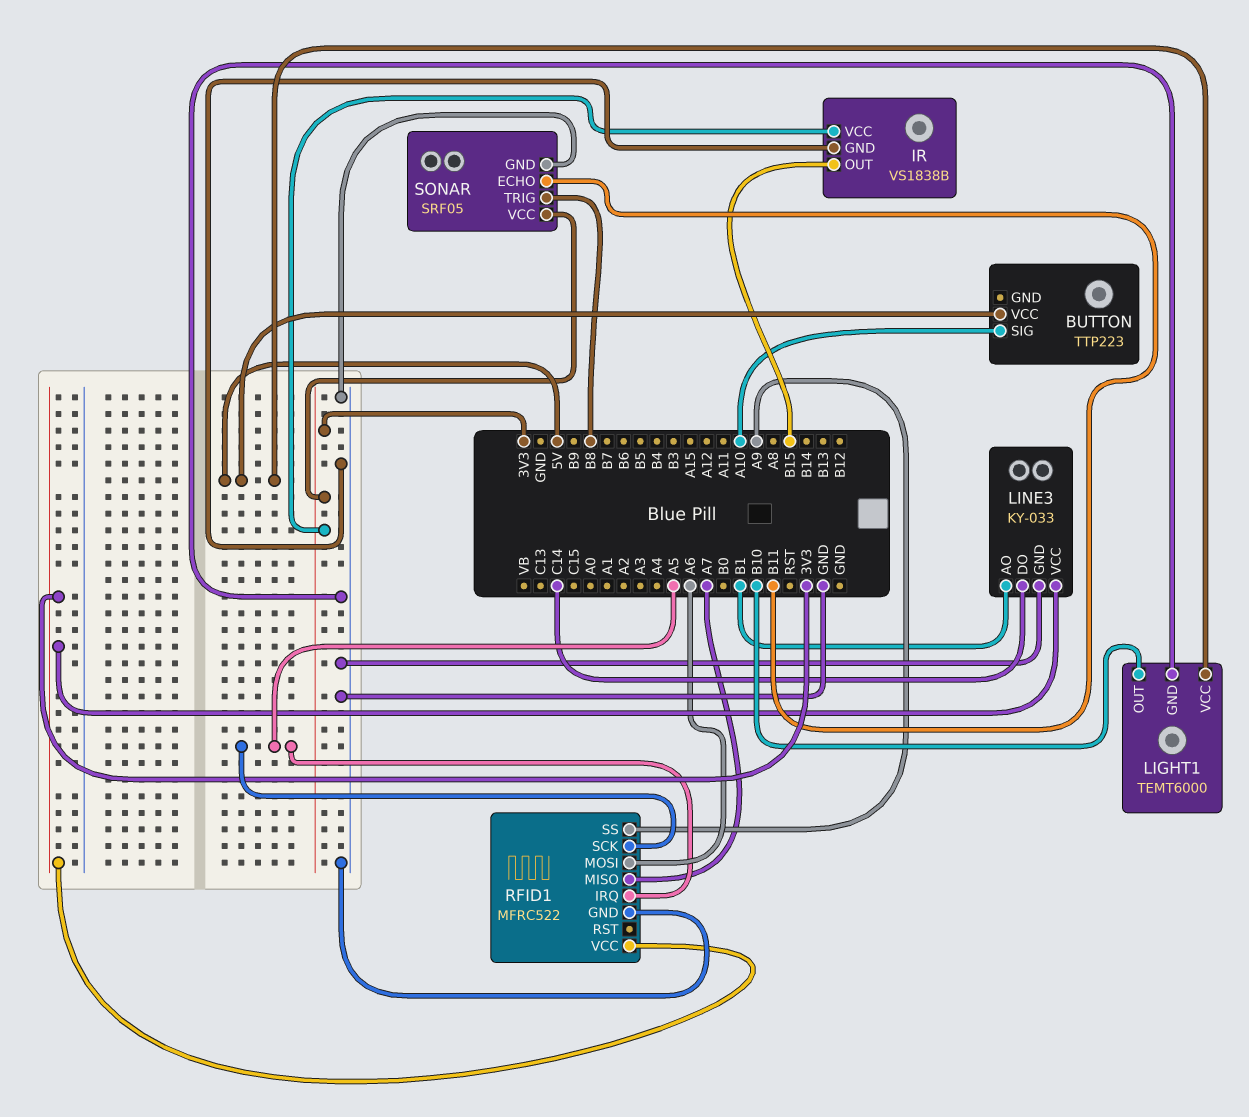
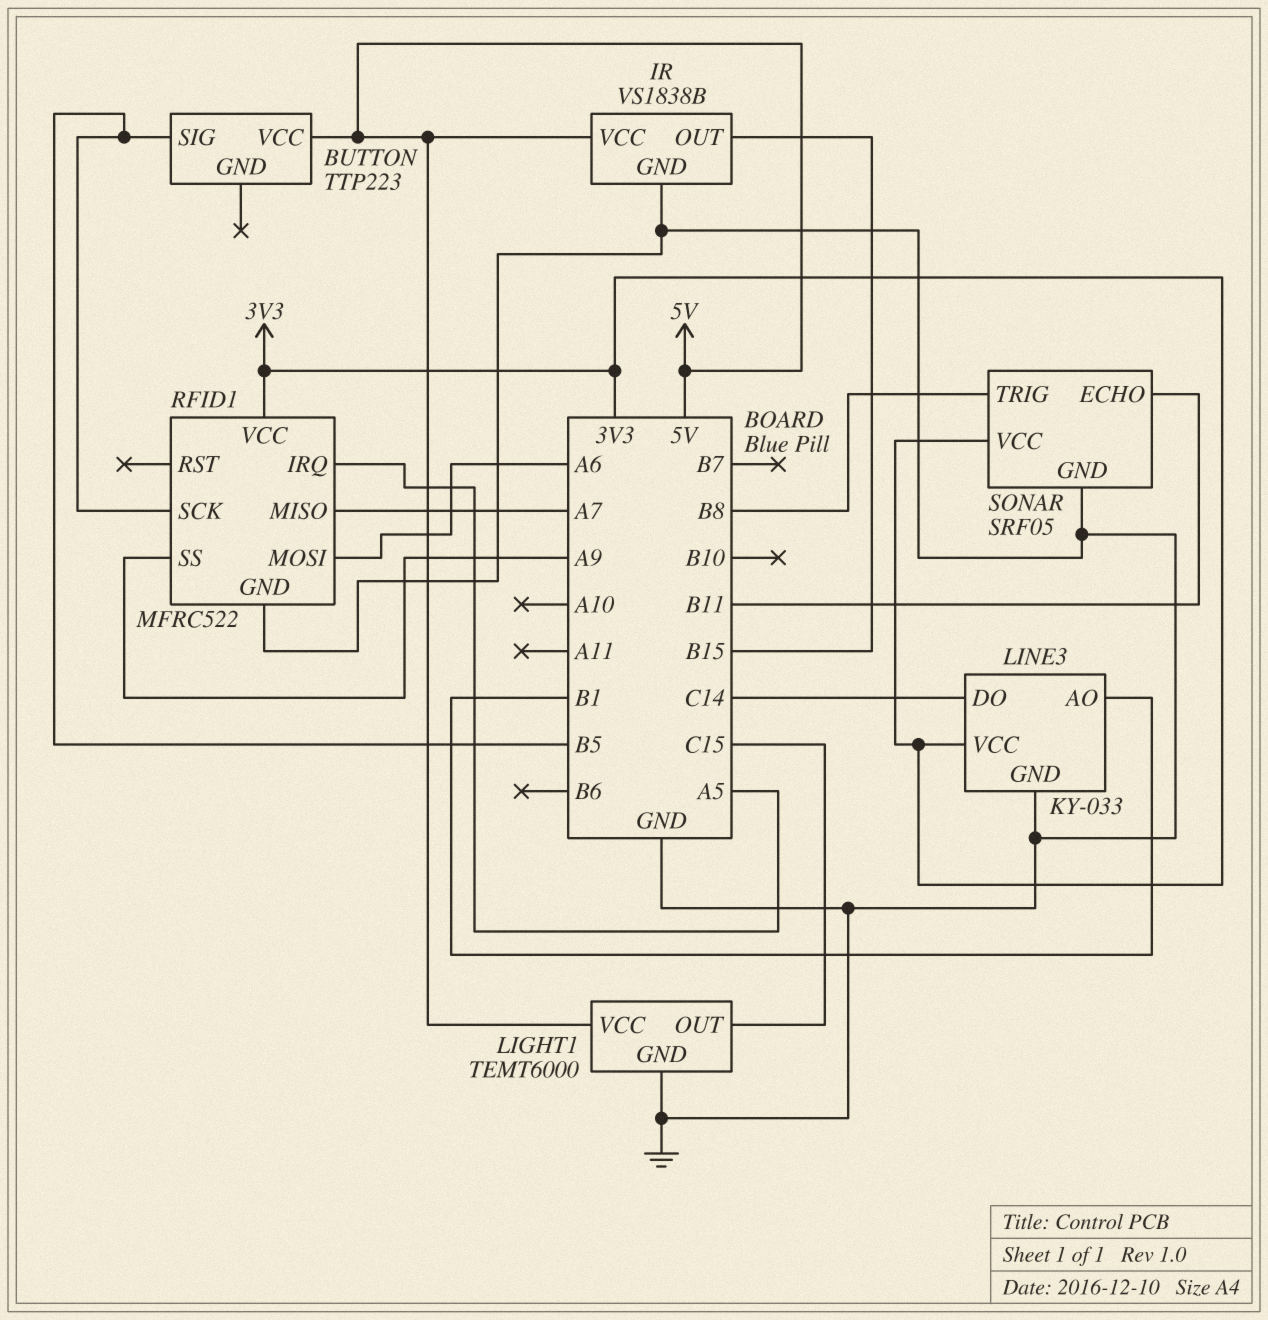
BUTTON pin SIG: A10 -> B5
IR pin VCC: 3V3 -> 5V
LIGHT1 pin OUT: B10 -> C15
RFID1 pin SCK: A5 -> B5

